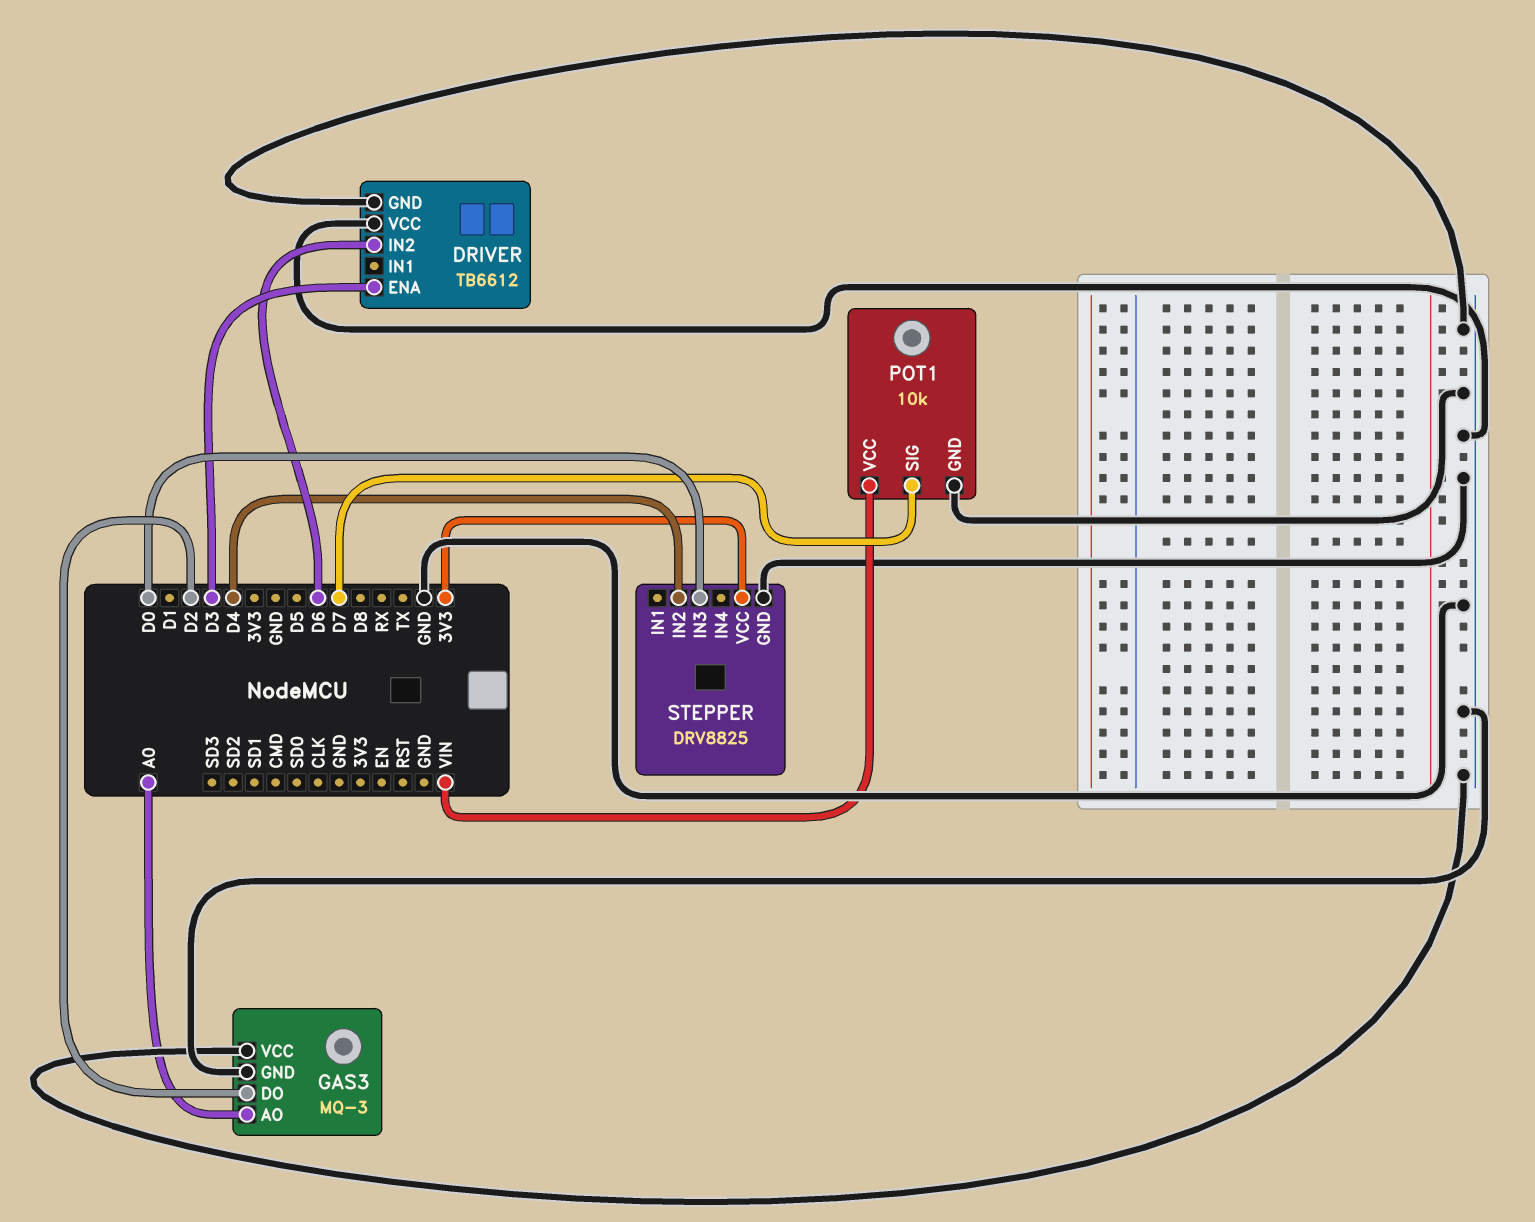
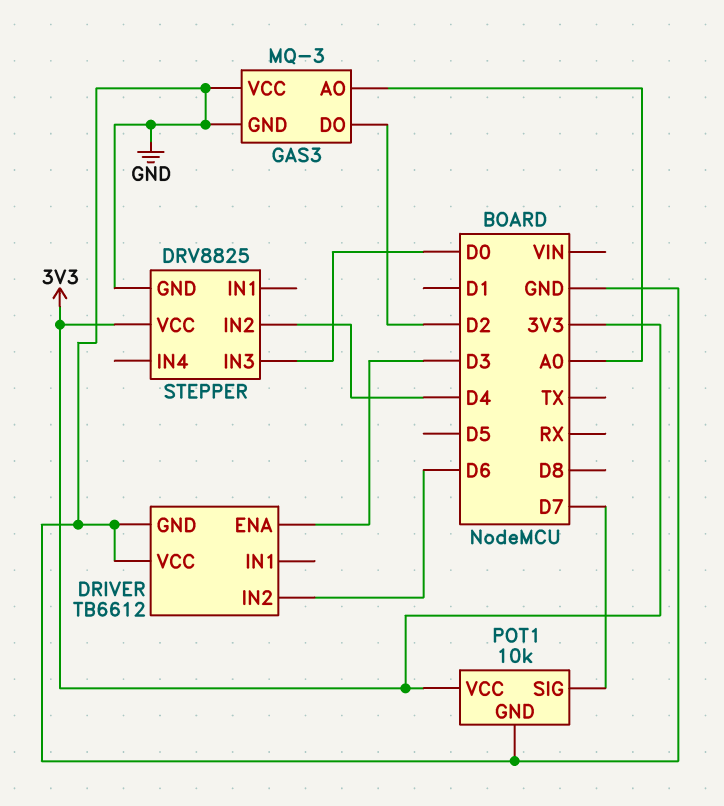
POT1 pin VCC: VIN -> 3V3

